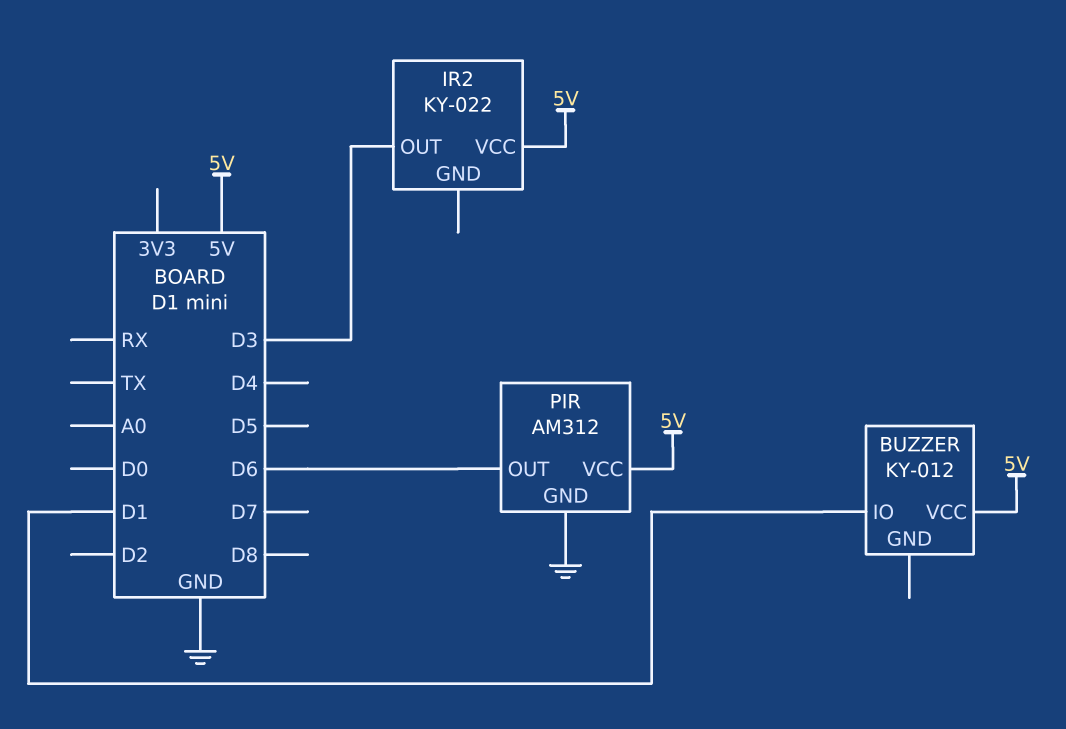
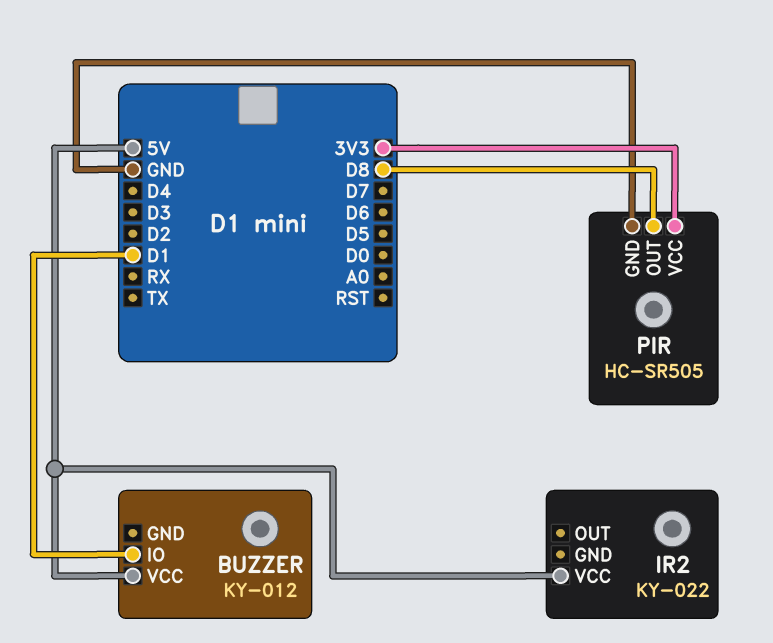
IR2 pin OUT: D3 -> none
PIR: AM312 -> HC-SR505
PIR pin OUT: D6 -> D8
PIR pin VCC: 5V -> 3V3

